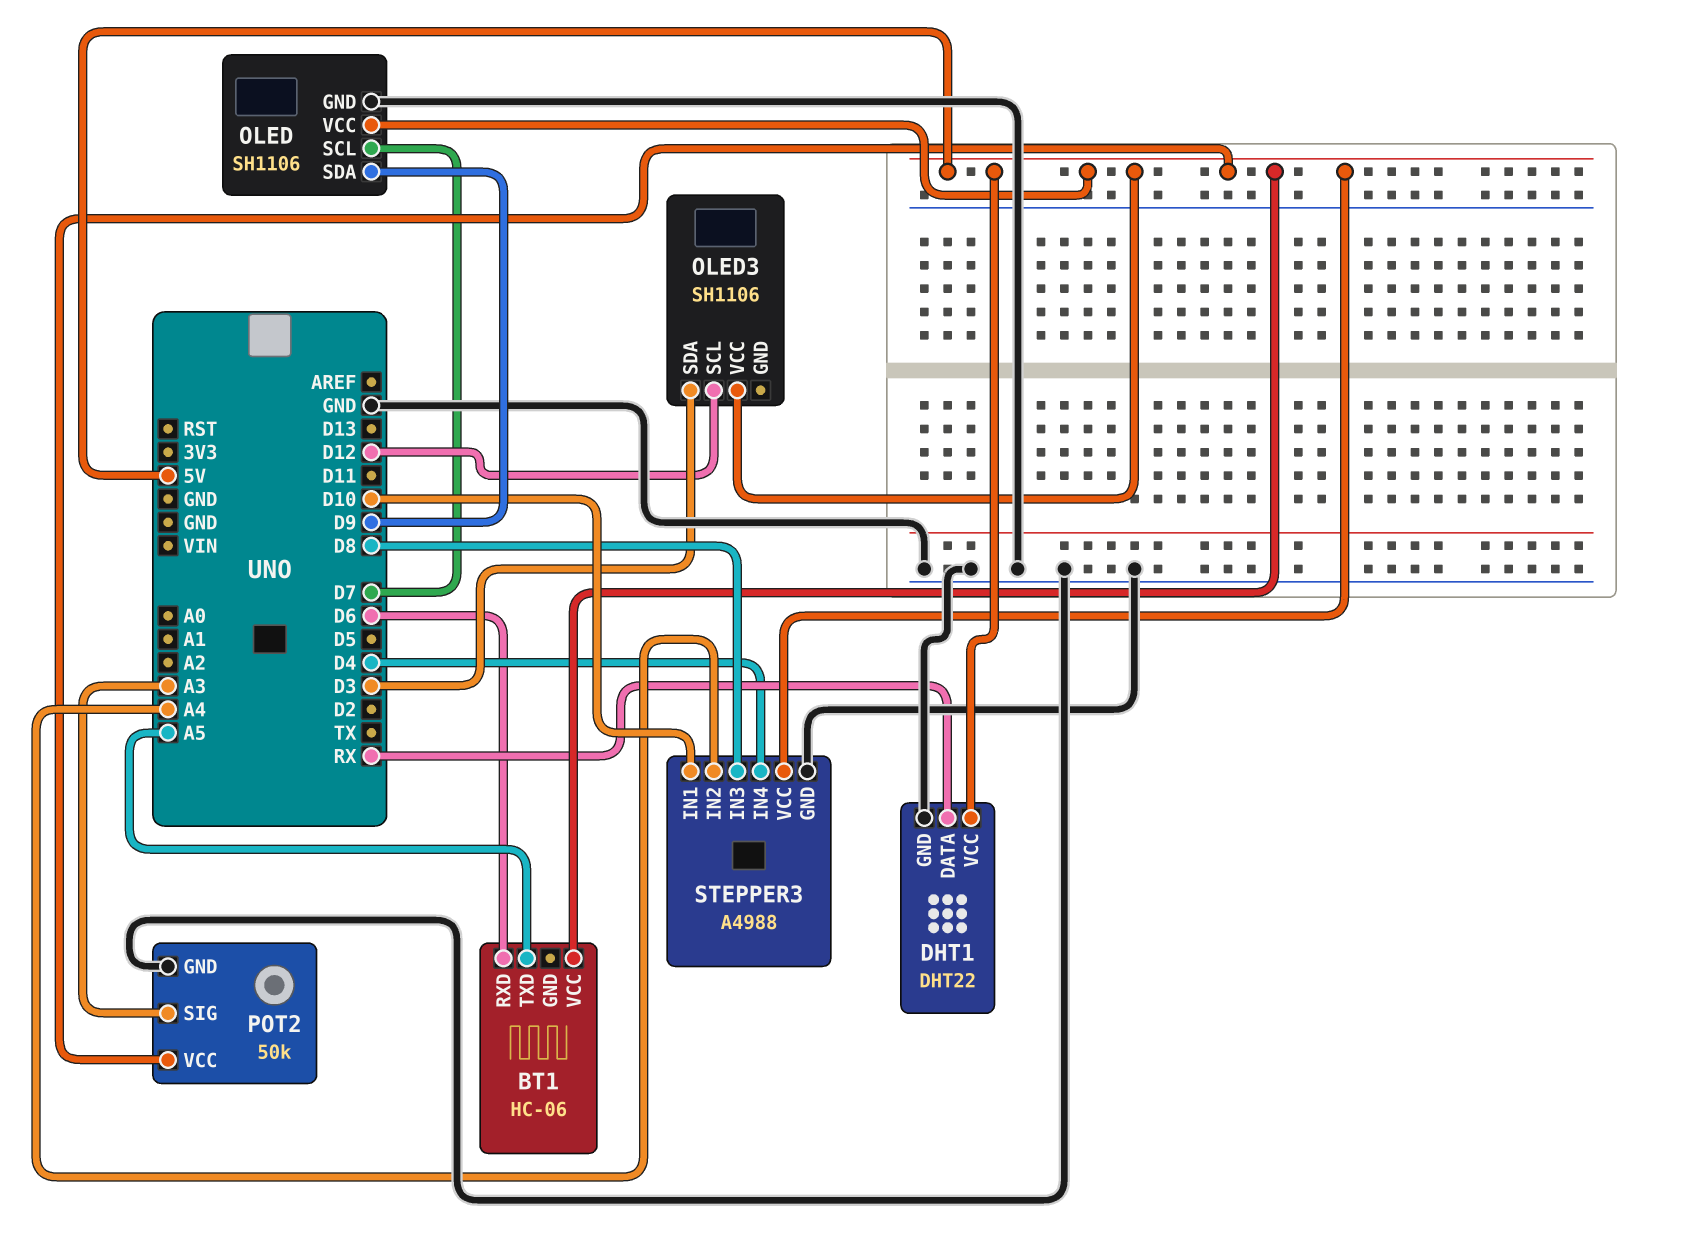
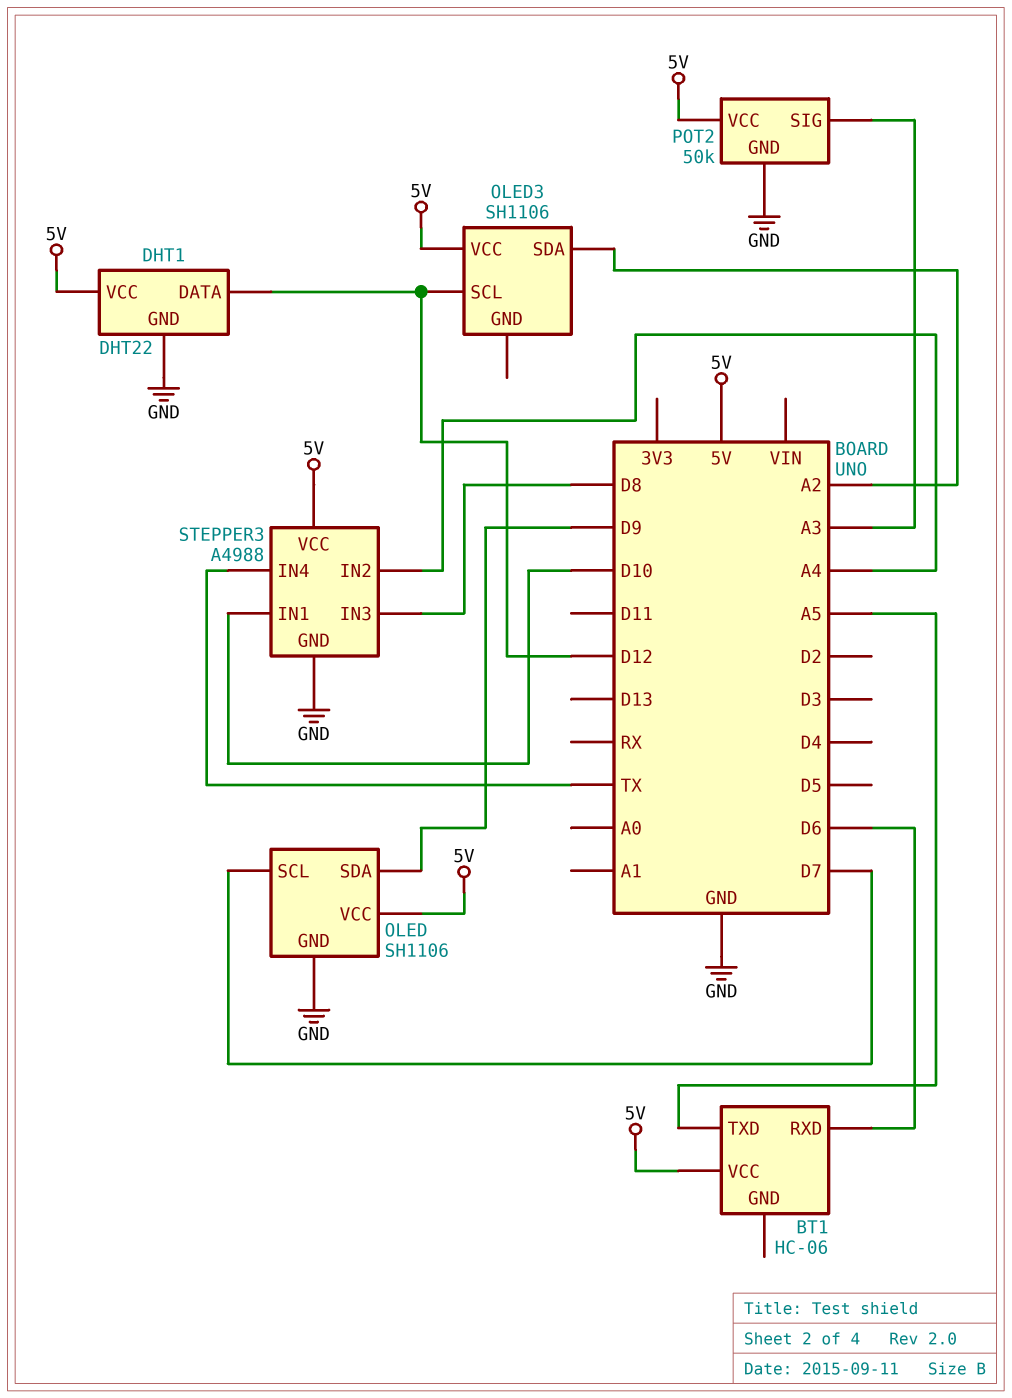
DHT1 pin DATA: RX -> D12
OLED3 pin SDA: D3 -> A2
STEPPER3 pin IN4: D4 -> TX

